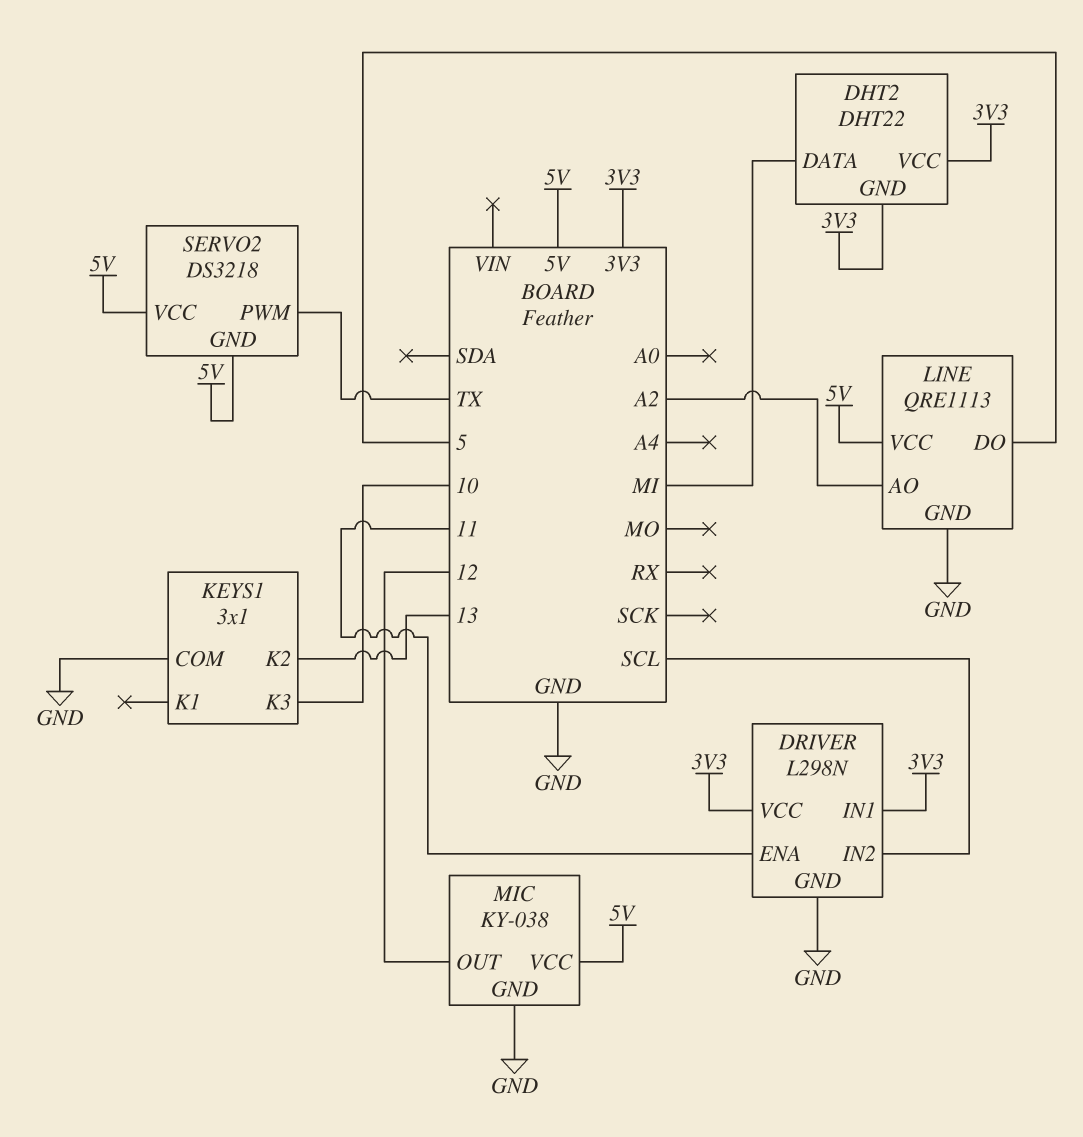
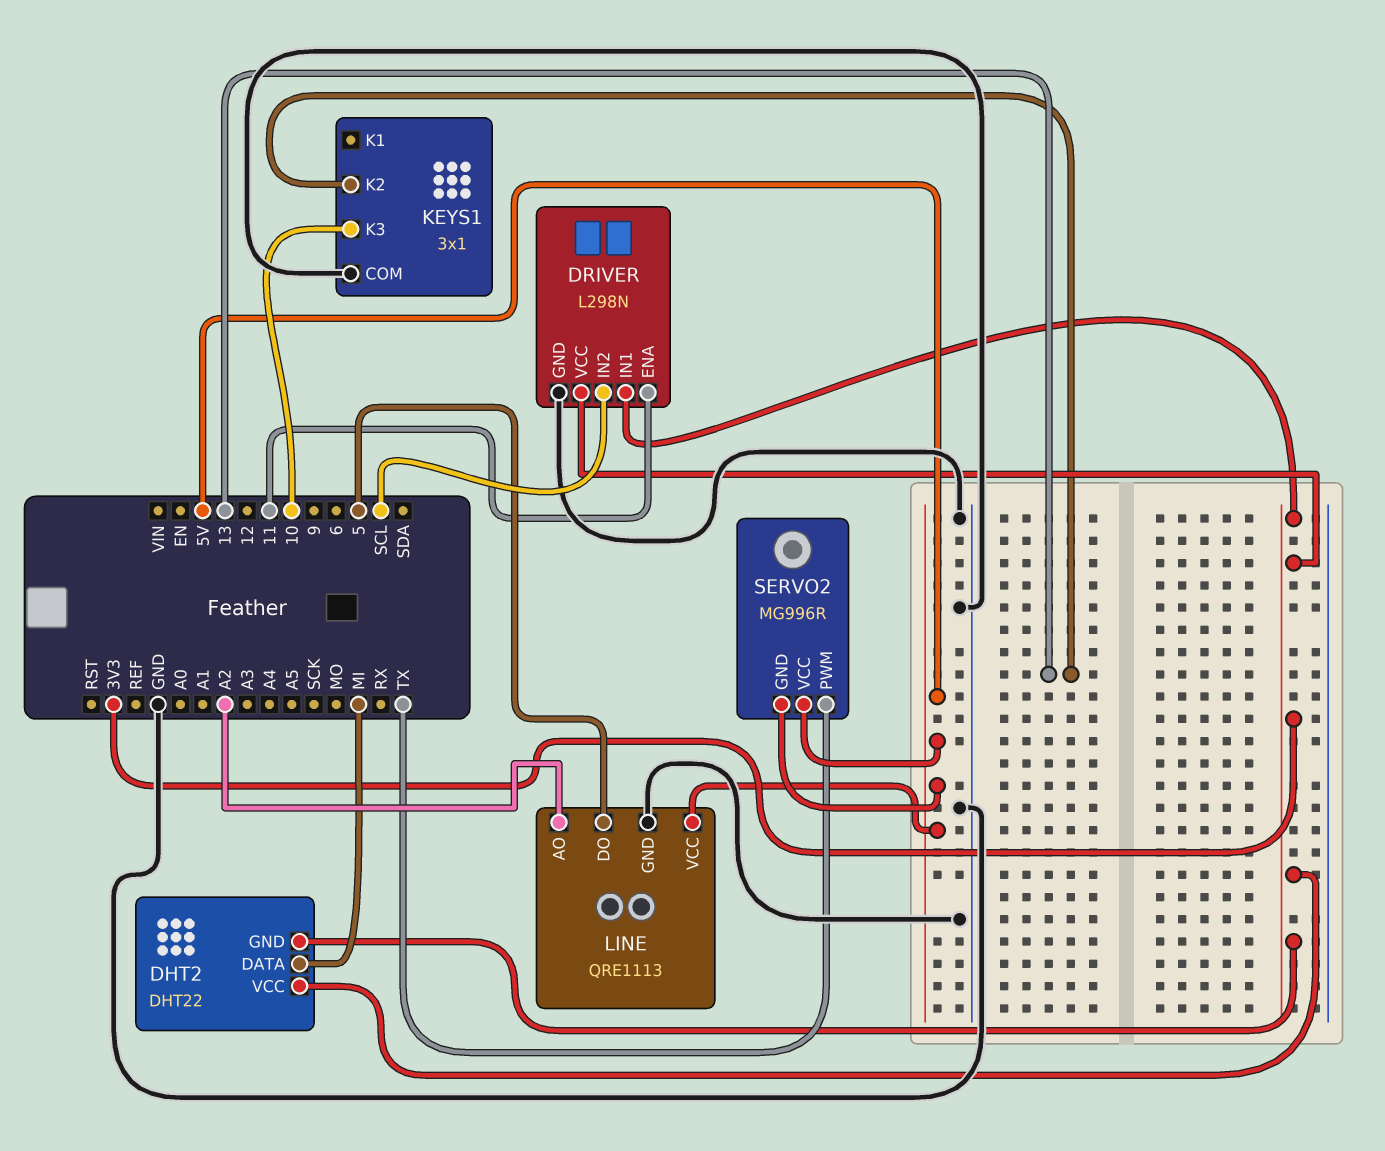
MIC: KY-038 -> none
MIC pin GND: GND -> none
MIC pin OUT: 12 -> none
MIC pin VCC: 5V -> none
SERVO2: DS3218 -> MG996R

